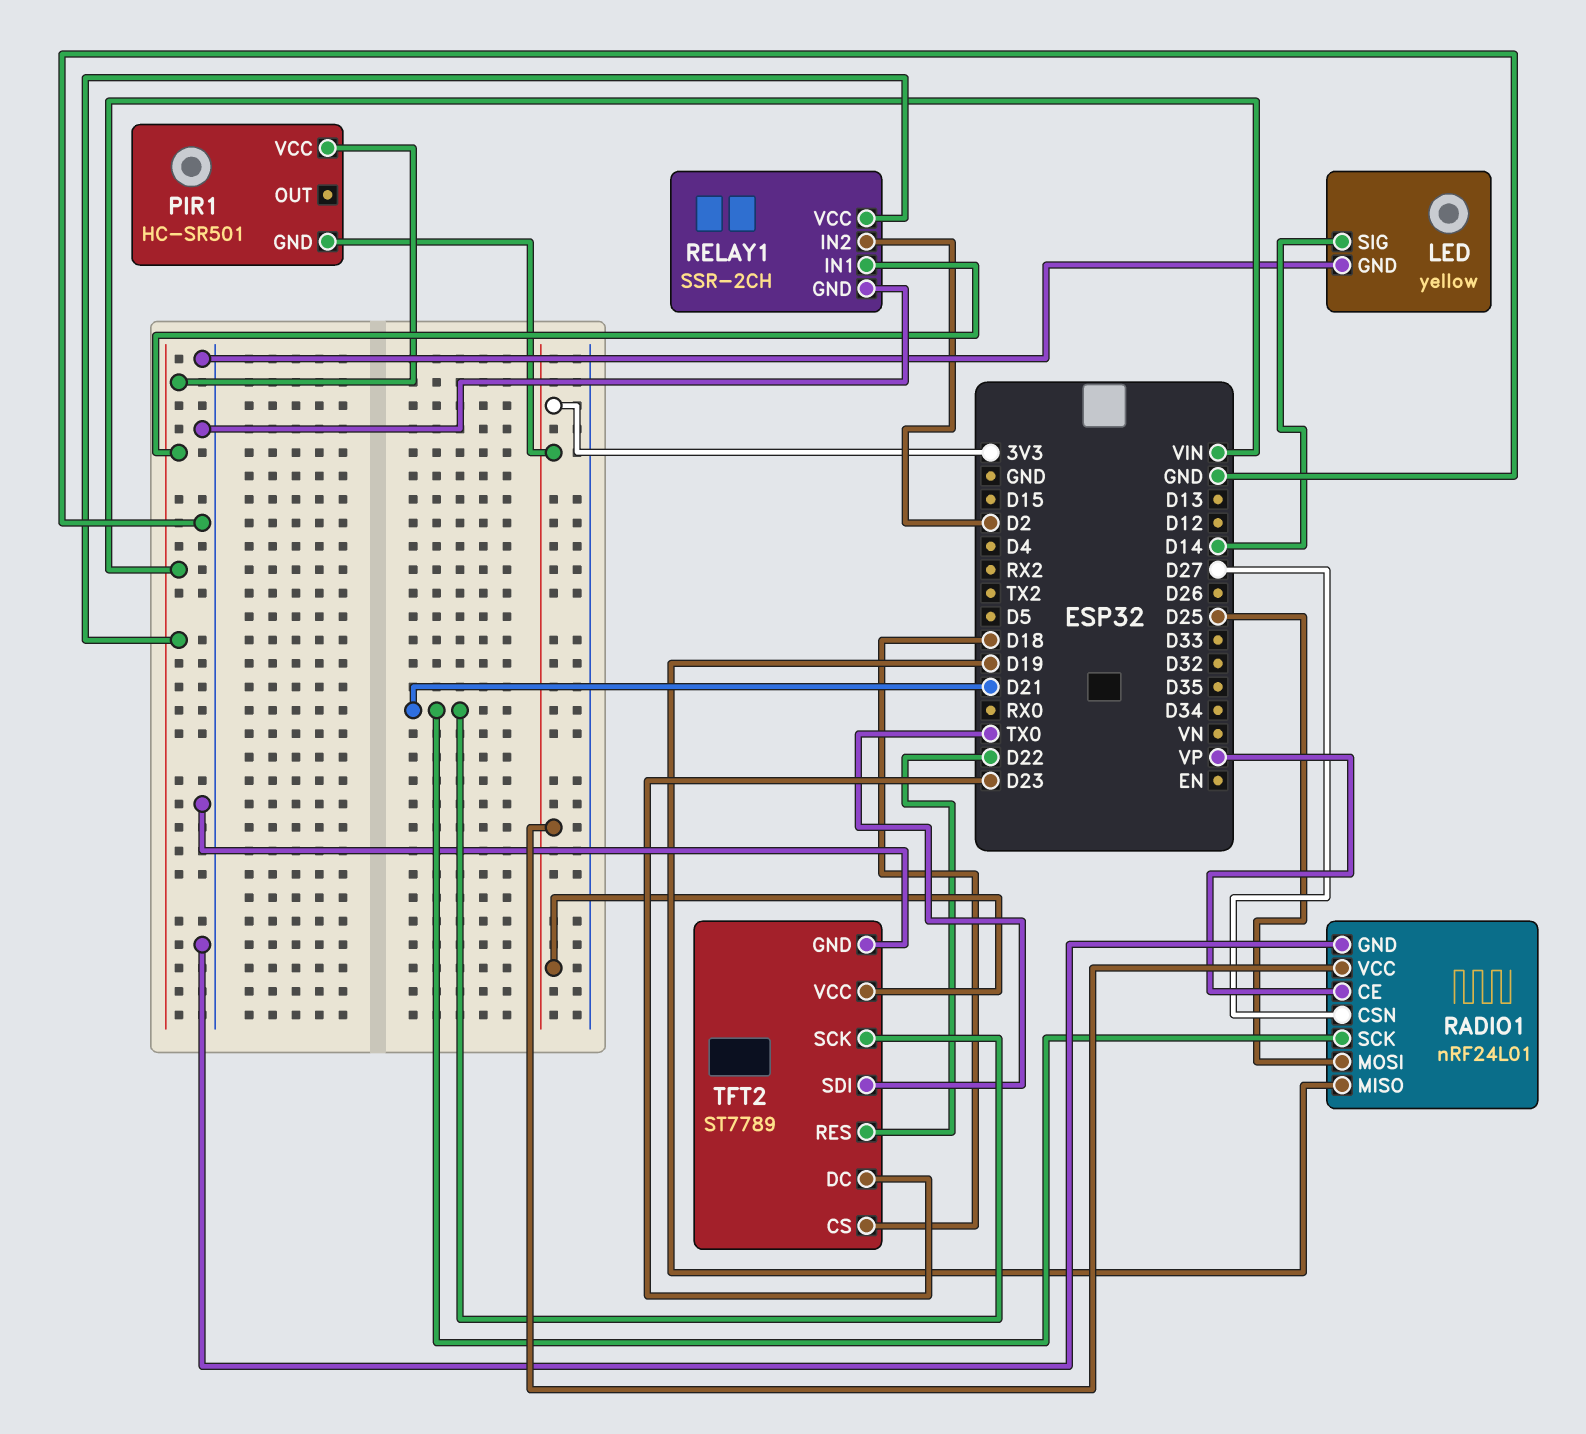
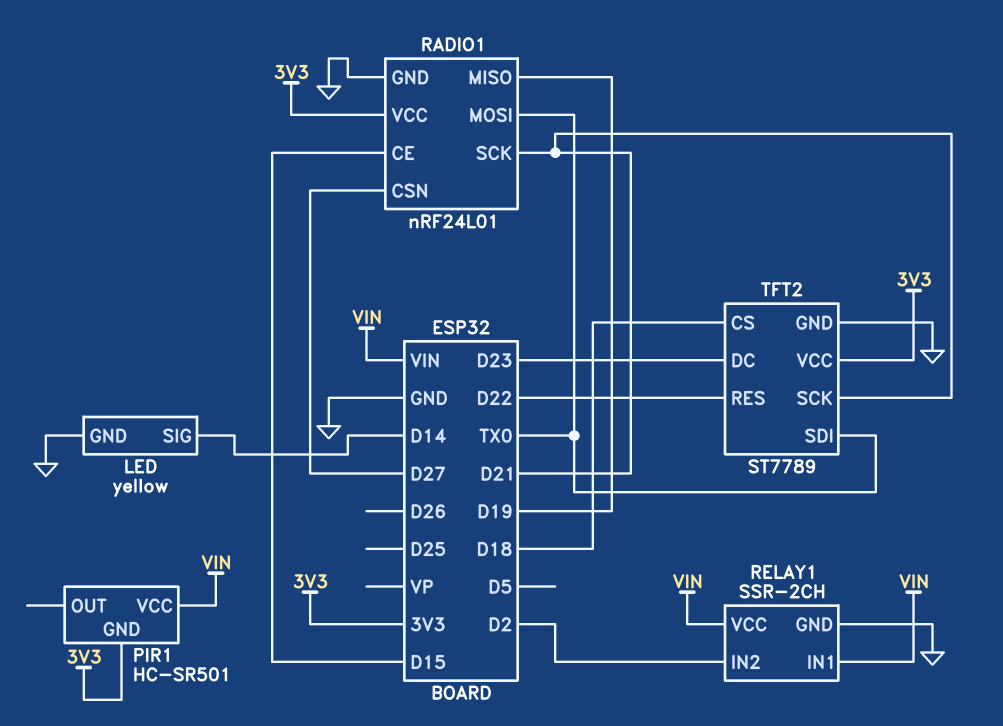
RADIO1 pin CE: VP -> D15
RADIO1 pin MOSI: D25 -> TX0

